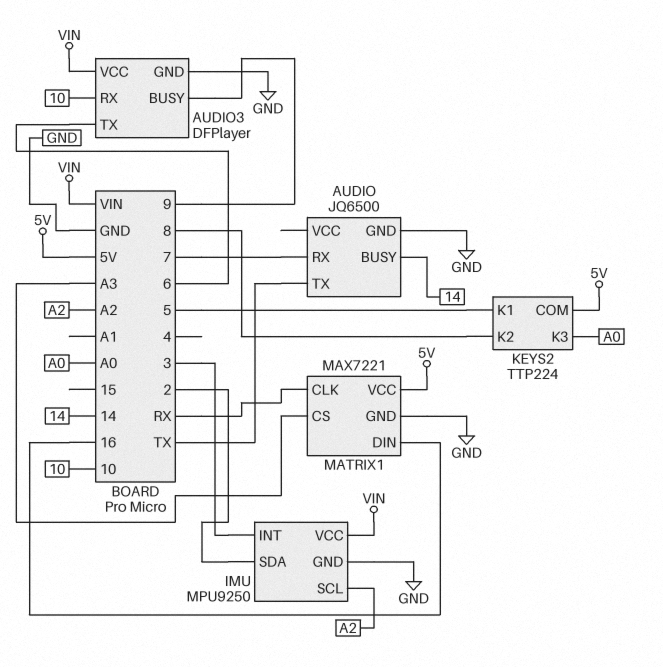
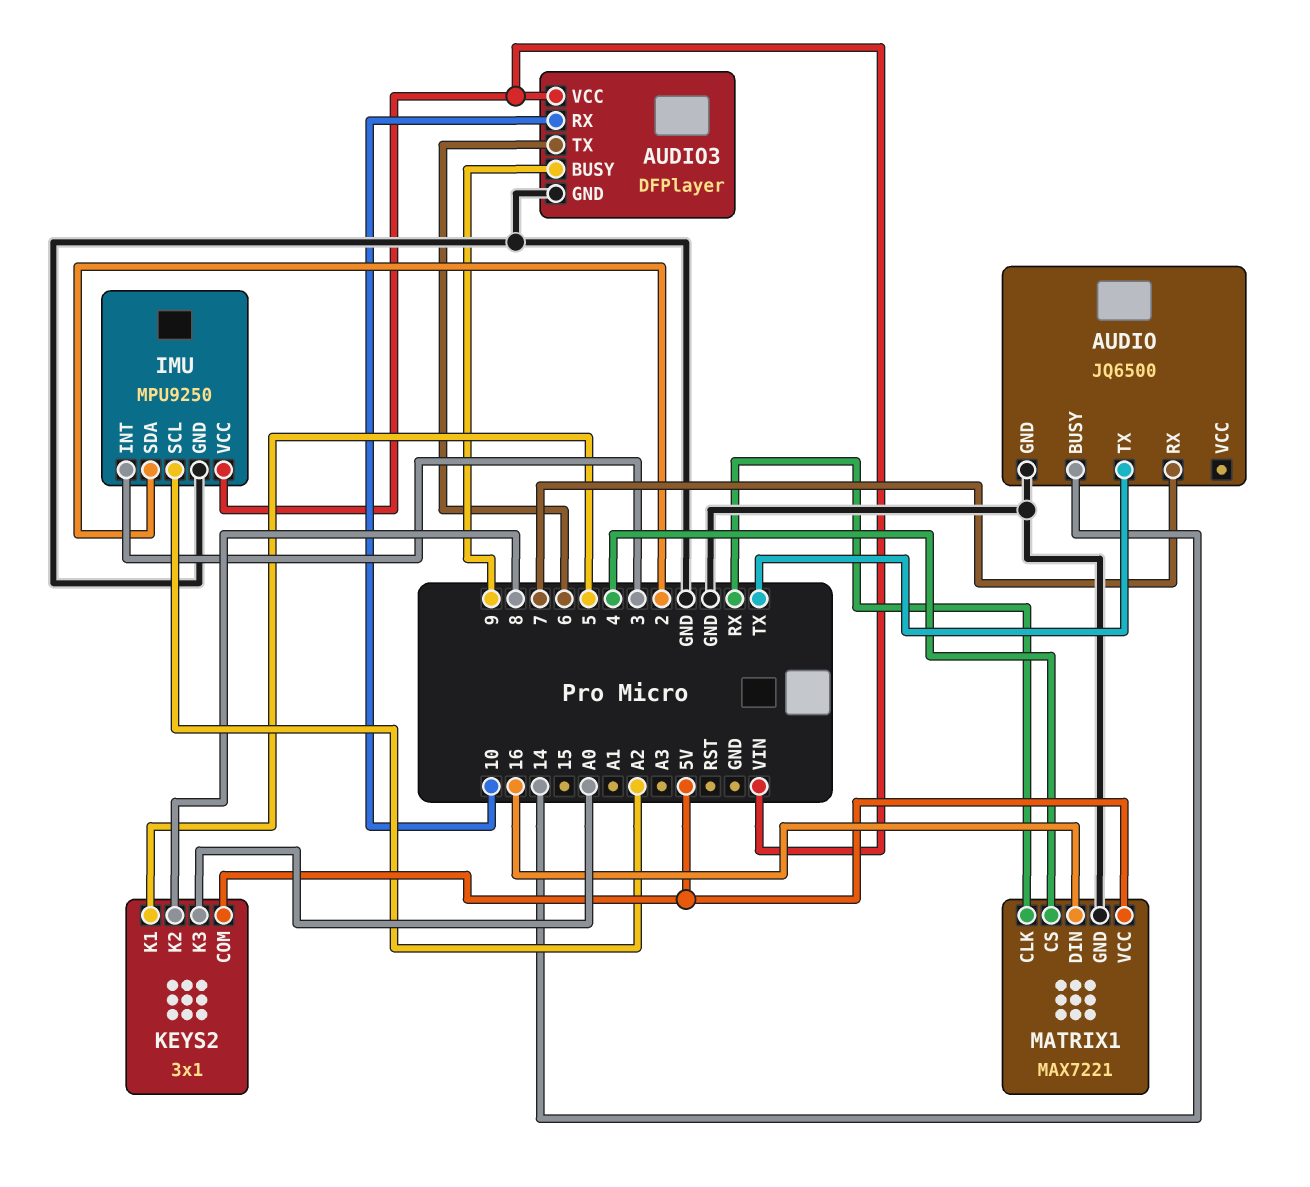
KEYS2: TTP224 -> 3x1
MATRIX1 pin CS: A3 -> 4

